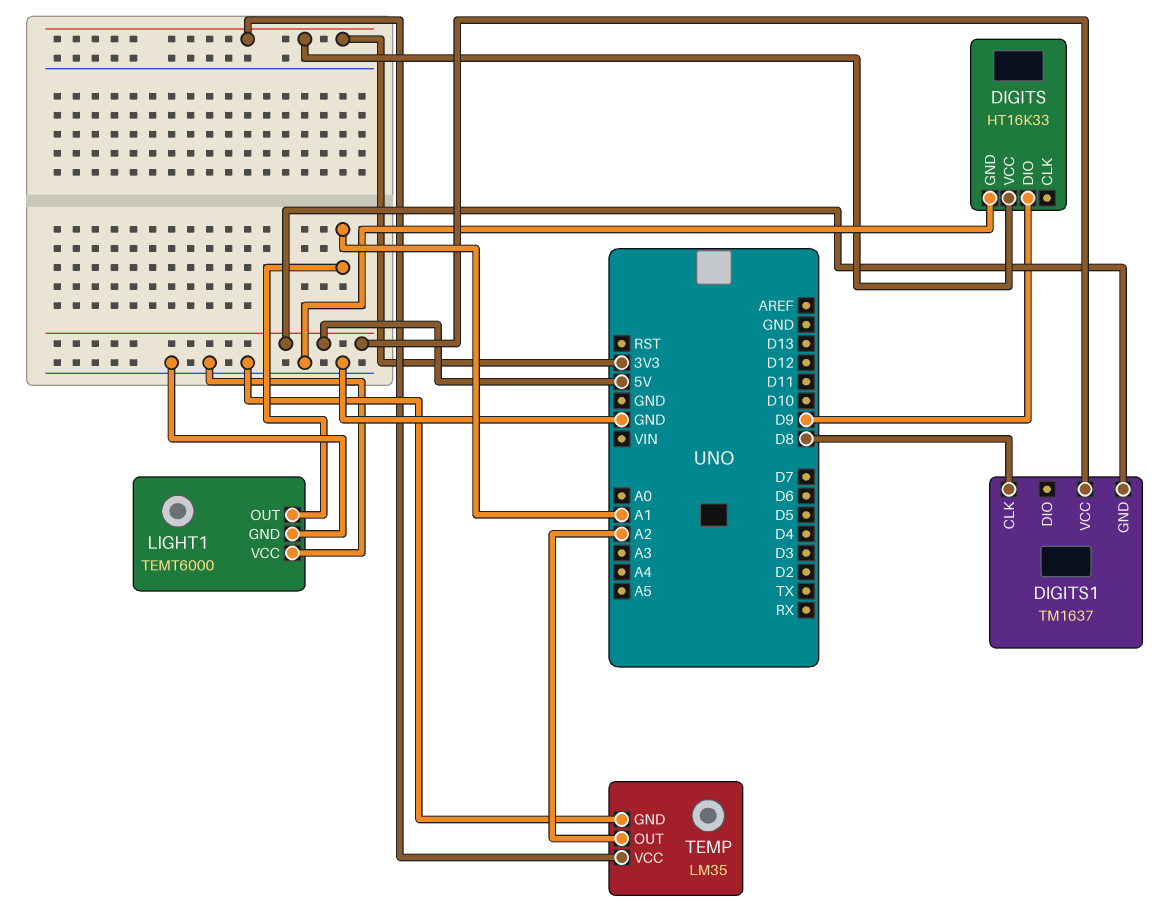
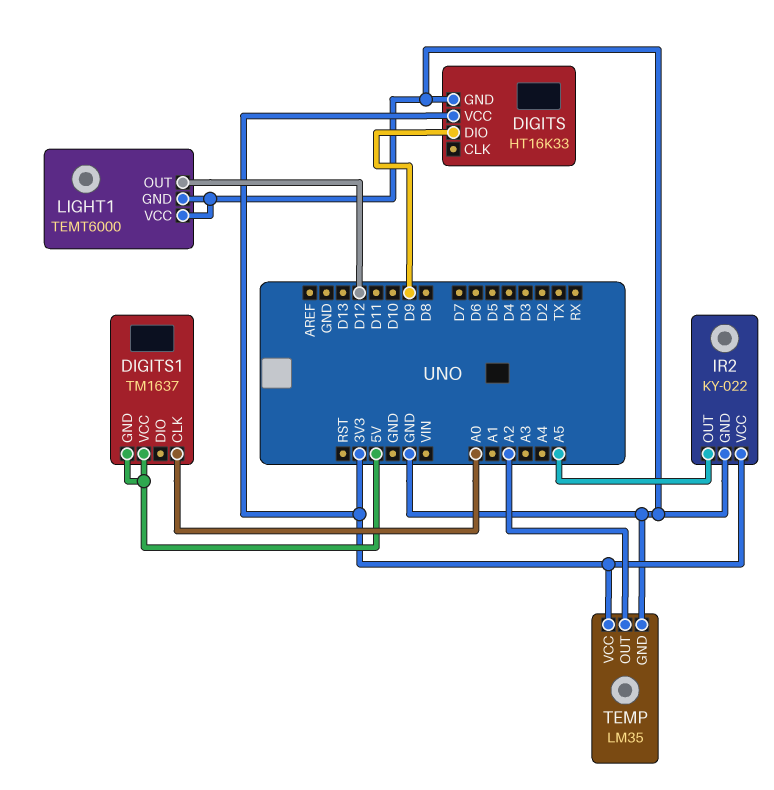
DIGITS1 pin CLK: D8 -> A0
IR2: none -> KY-022
IR2 pin GND: none -> GND
IR2 pin OUT: none -> A5
IR2 pin VCC: none -> 3V3
LIGHT1 pin OUT: A1 -> D12

